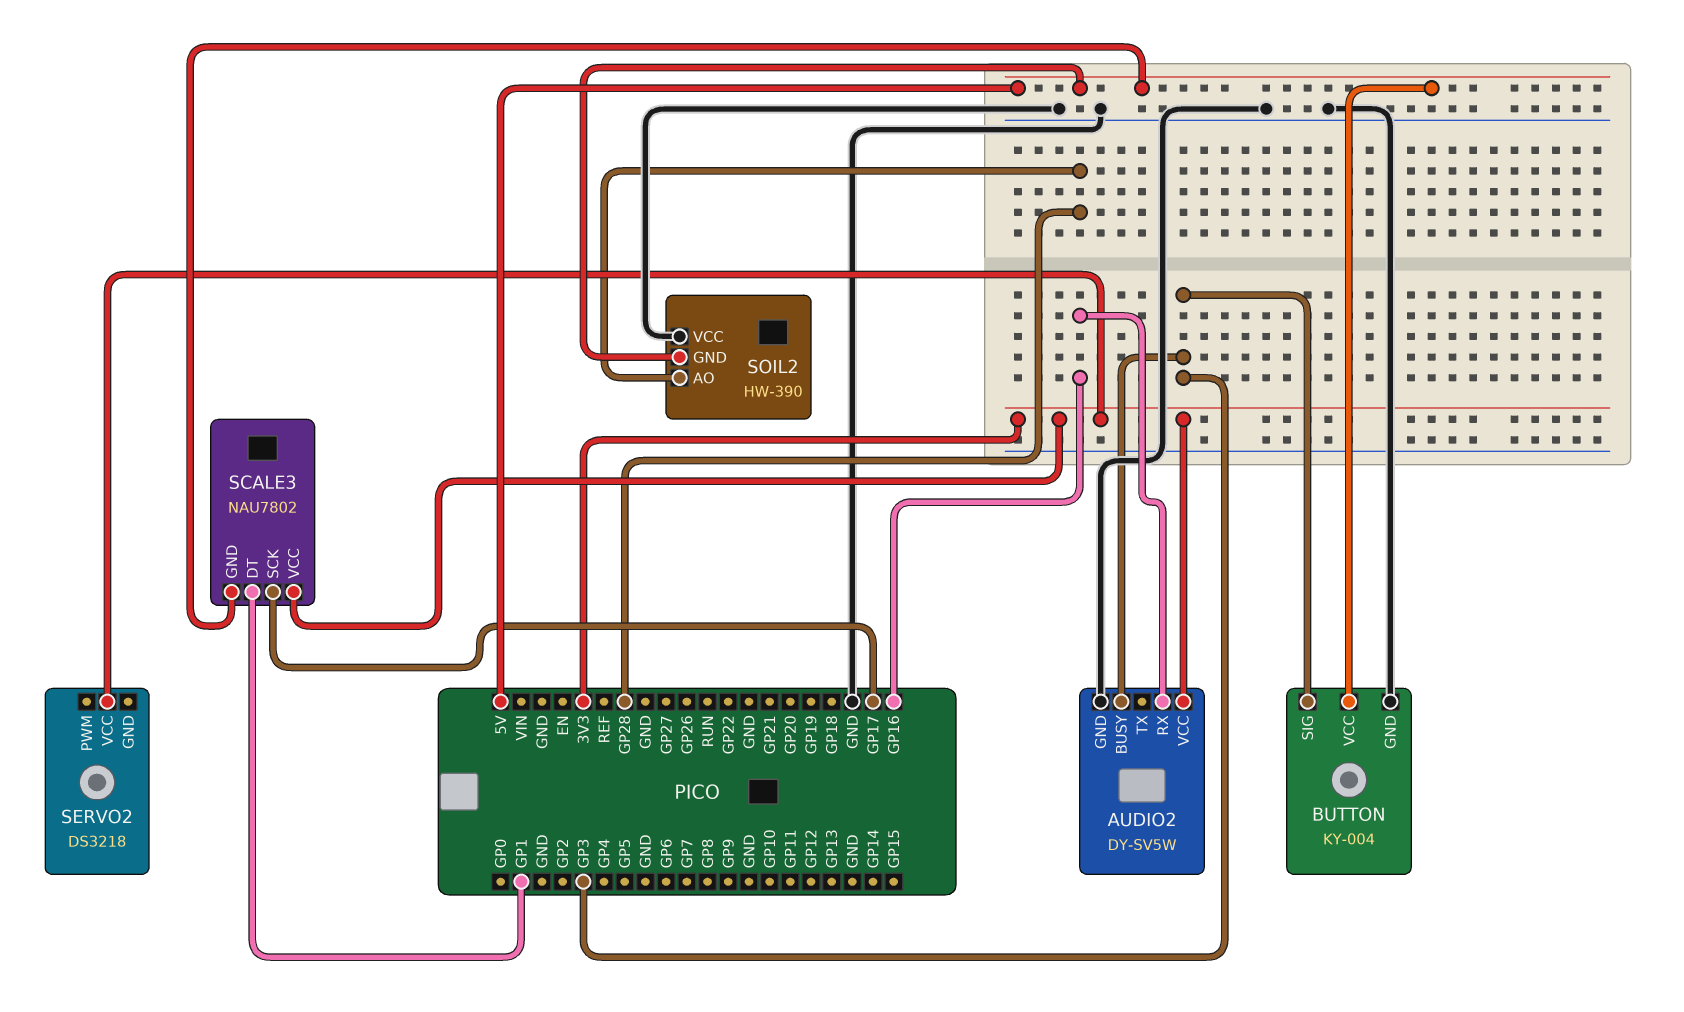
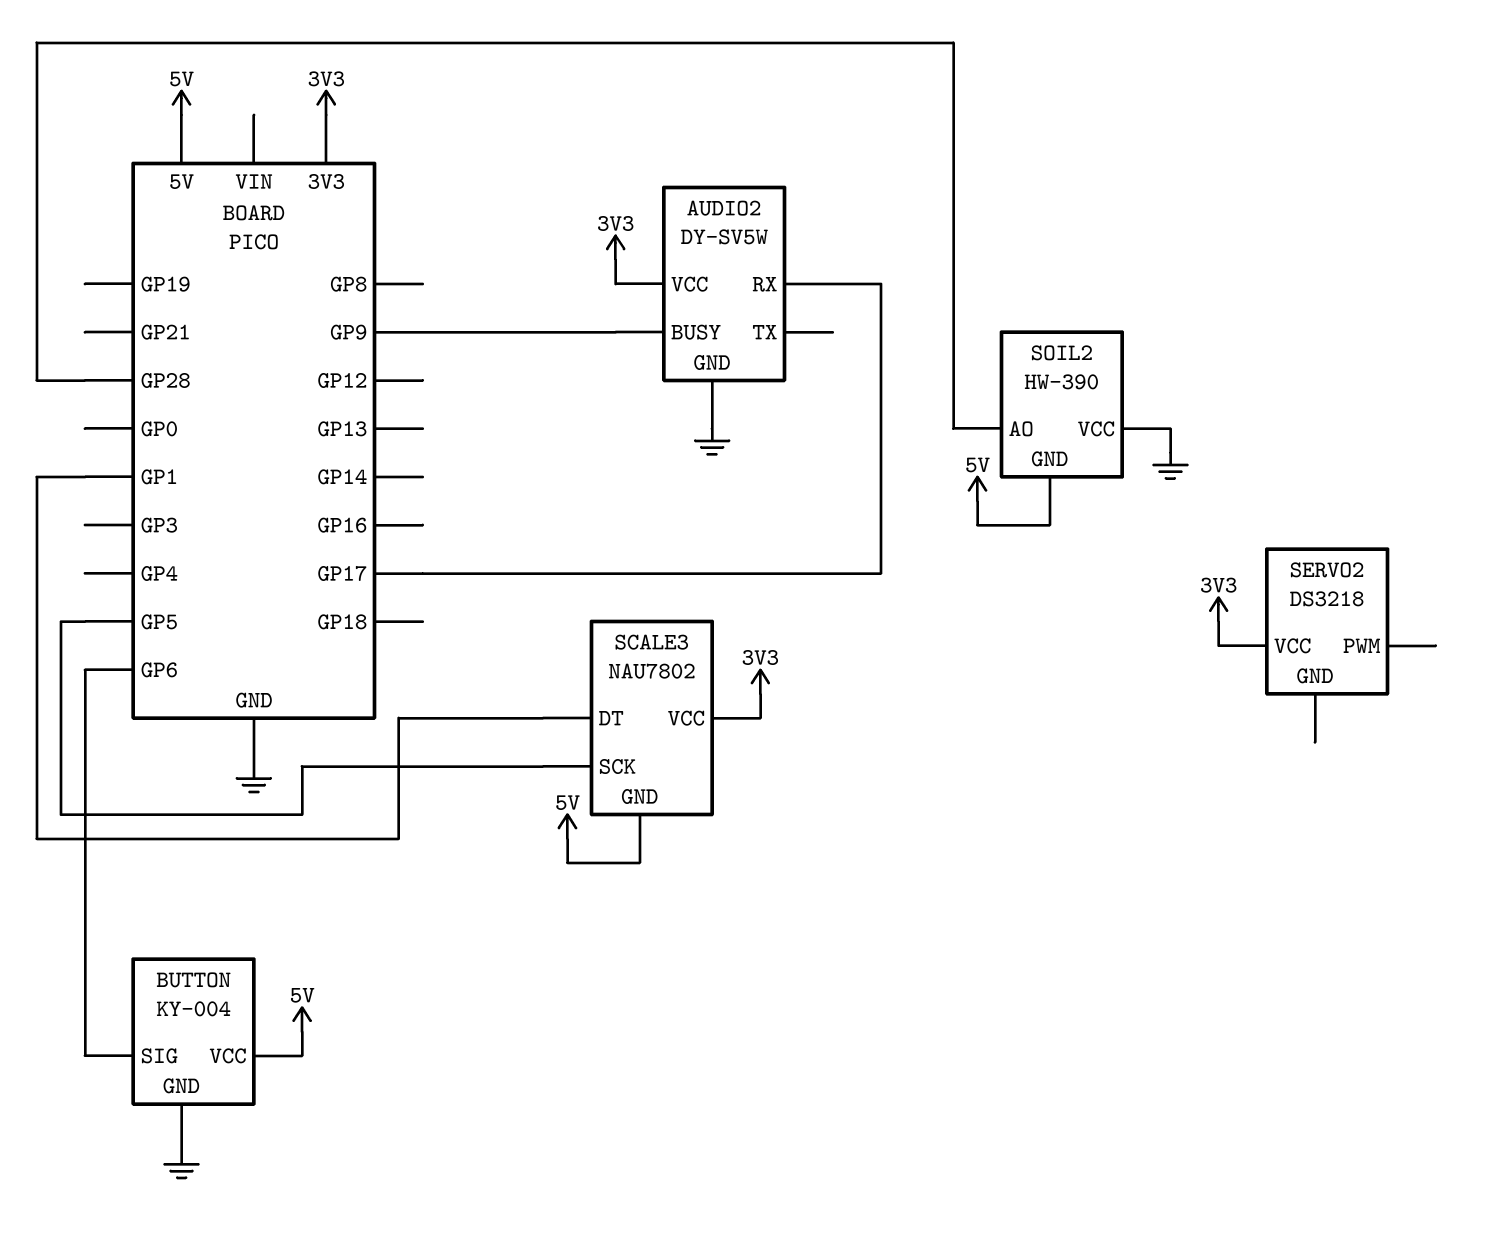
AUDIO2 pin BUSY: GP3 -> GP9
AUDIO2 pin RX: GP16 -> GP17
BUTTON pin SIG: GP3 -> GP6
SCALE3 pin SCK: GP17 -> GP5

